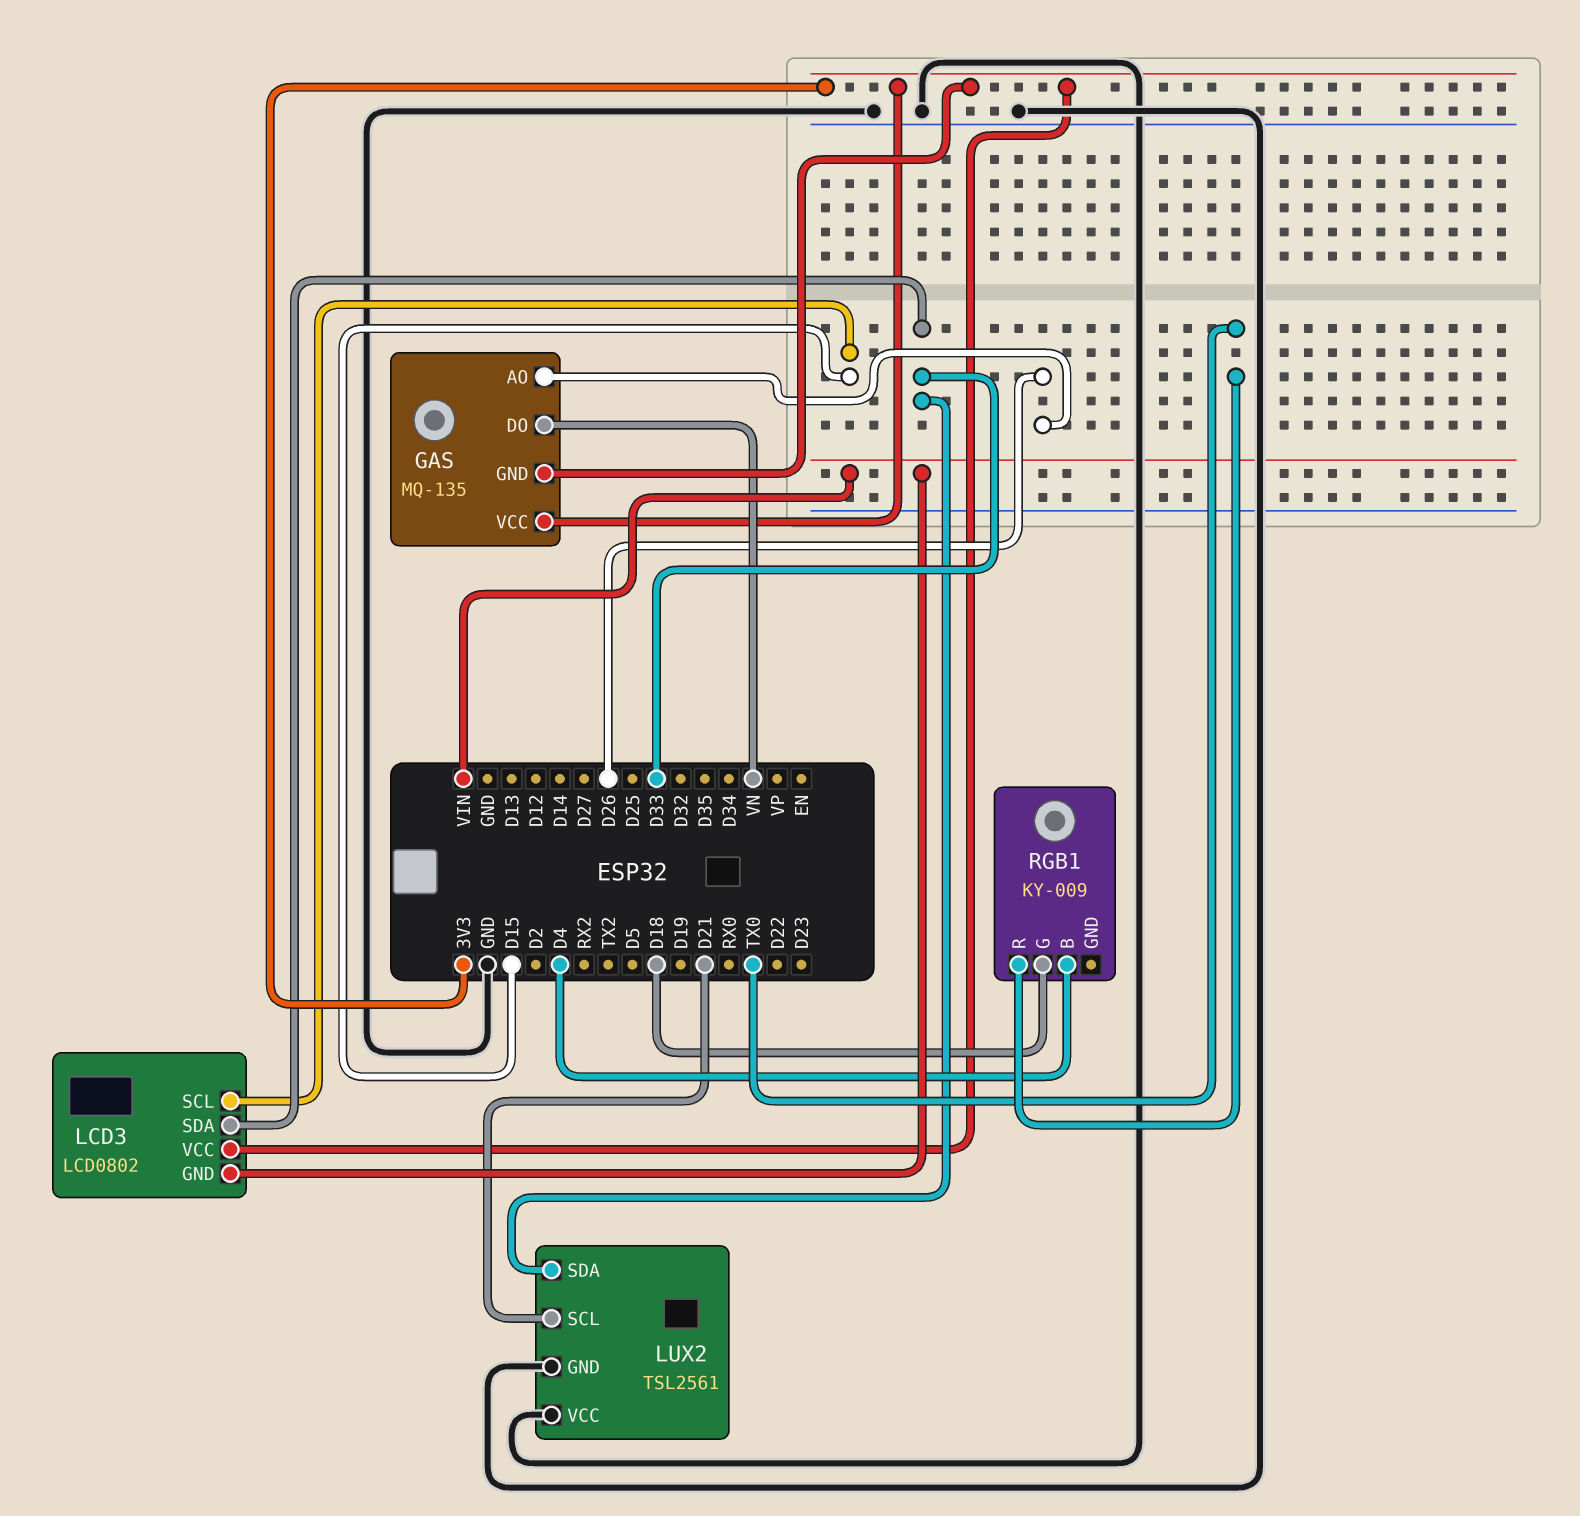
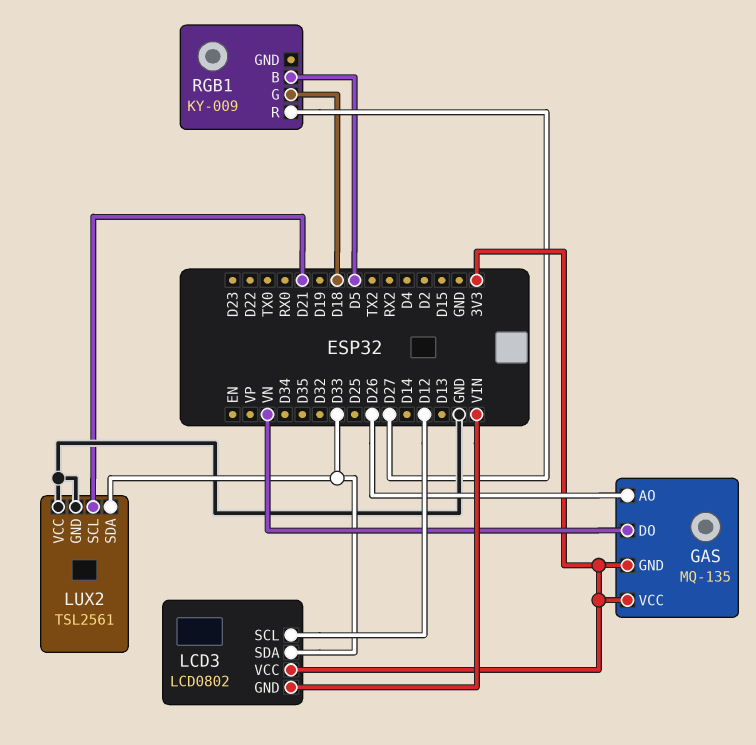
LCD3 pin SCL: D15 -> D12
RGB1 pin B: D4 -> D5
RGB1 pin R: TX0 -> D27

